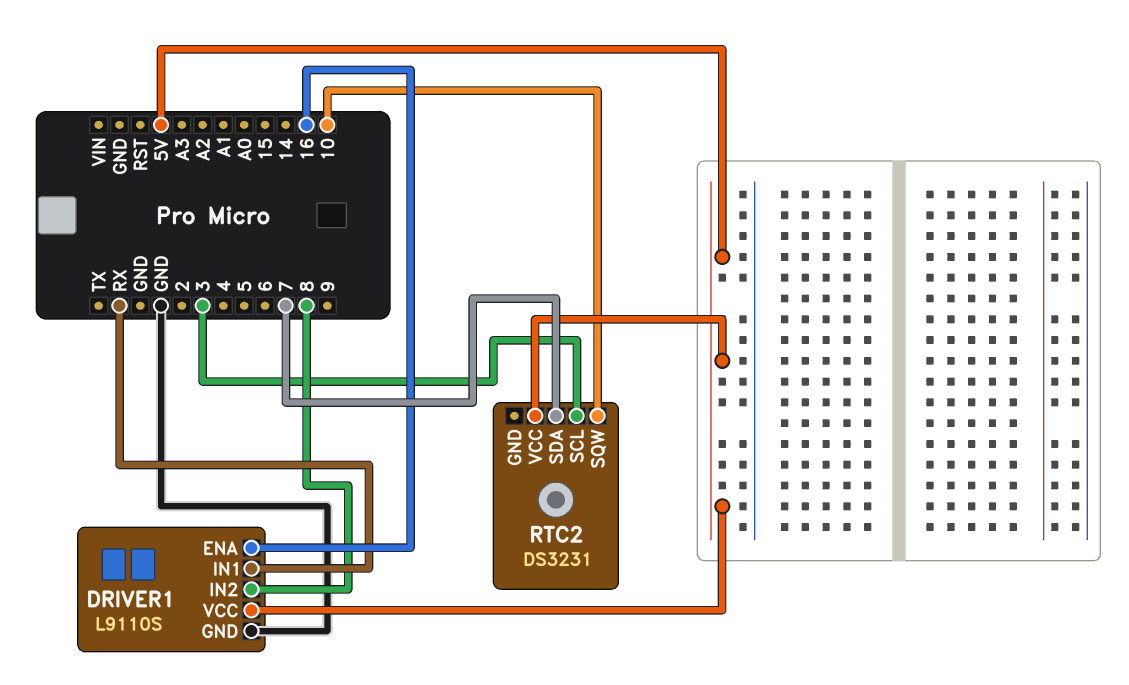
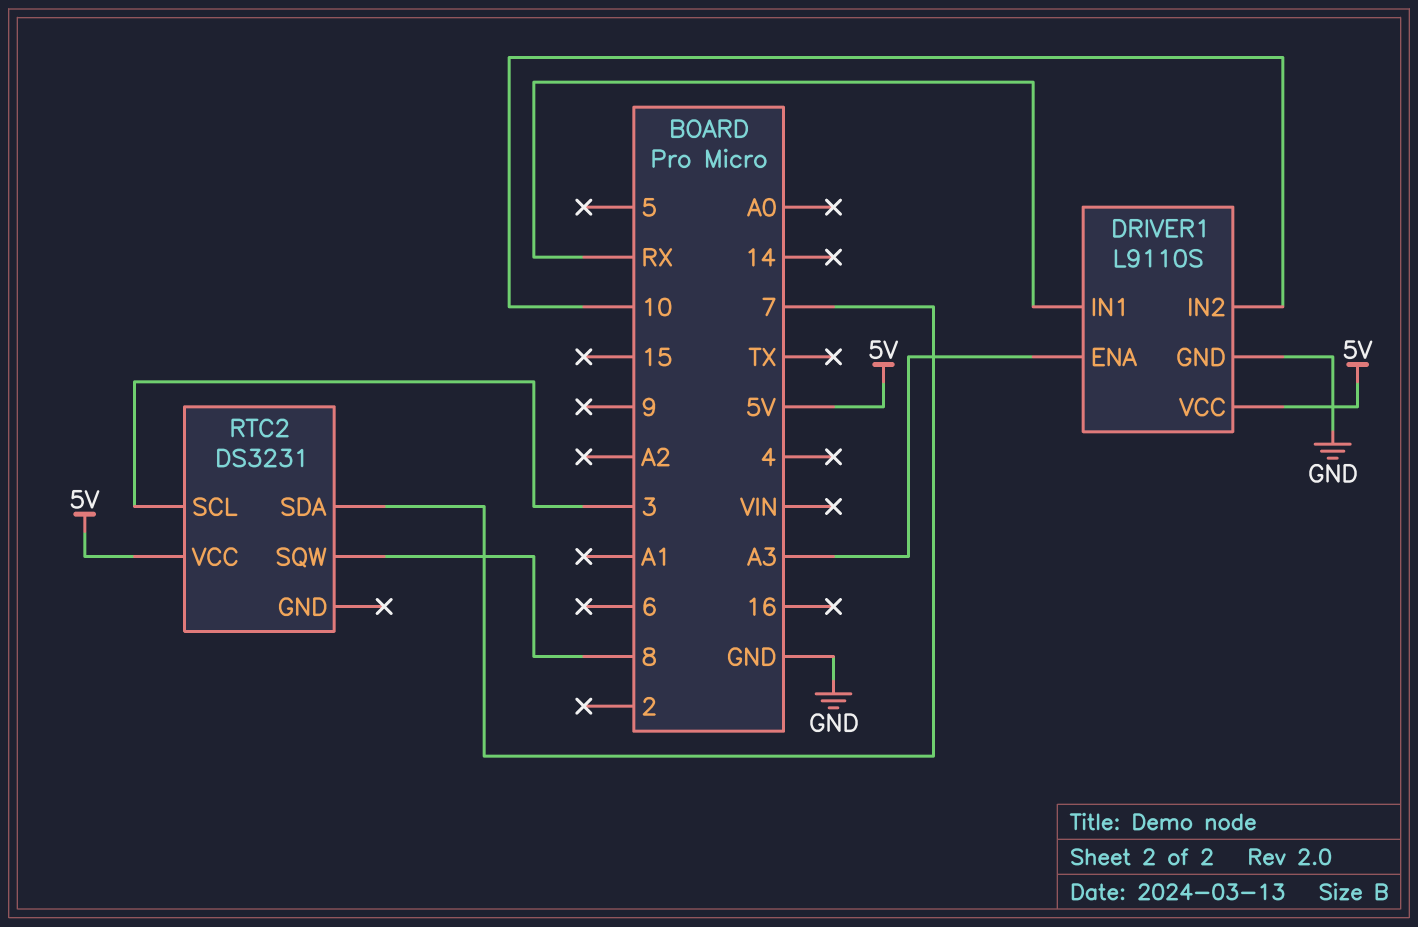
DRIVER1 pin ENA: 16 -> A3
DRIVER1 pin IN2: 8 -> 10
RTC2 pin SQW: 10 -> 8

